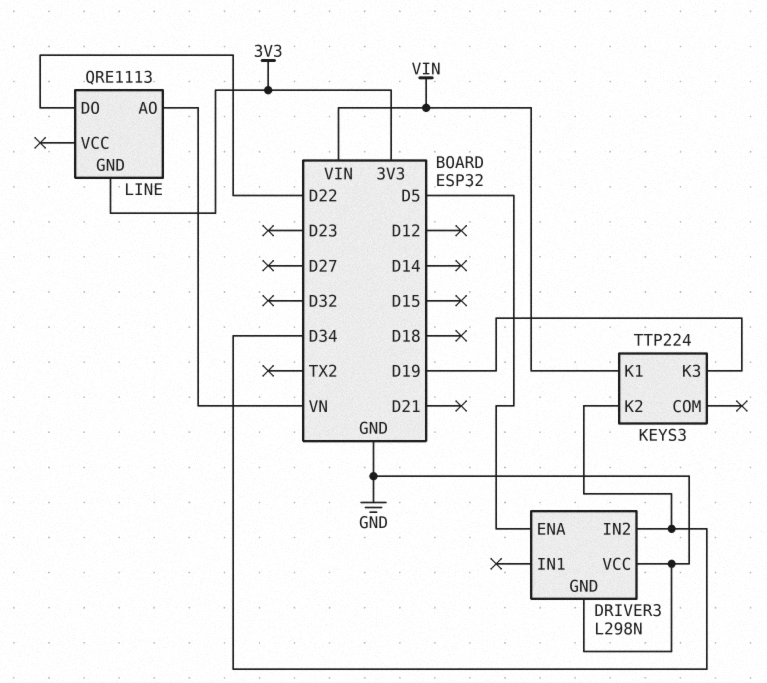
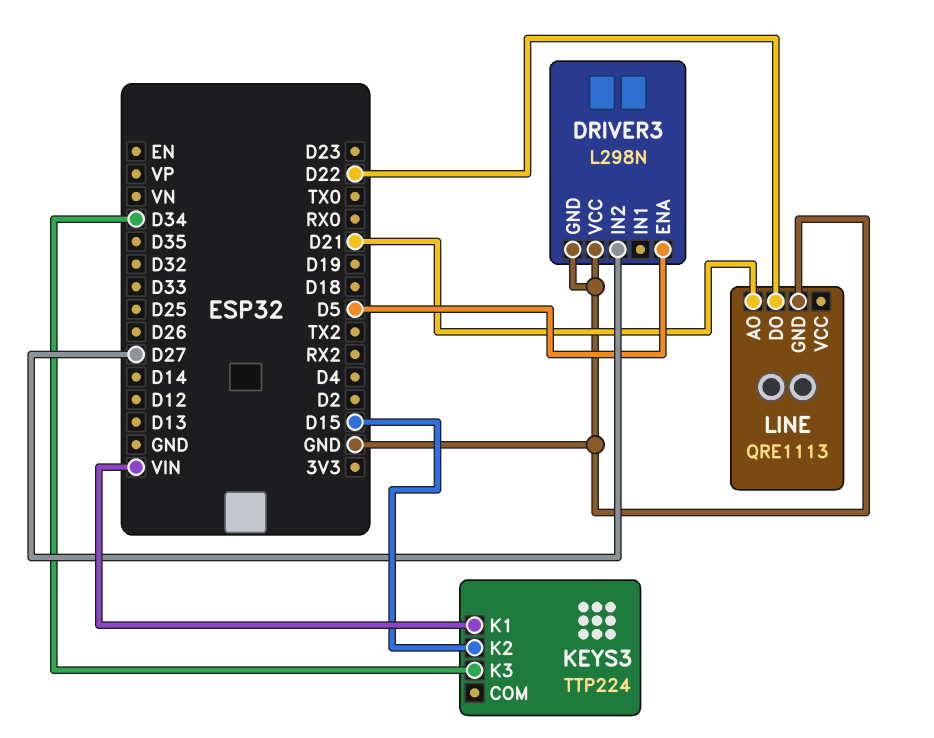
DRIVER3 pin IN2: D34 -> D27
KEYS3 pin K2: D34 -> D15
KEYS3 pin K3: D19 -> D34
LINE pin AO: VN -> D21
LINE pin GND: 3V3 -> GND

